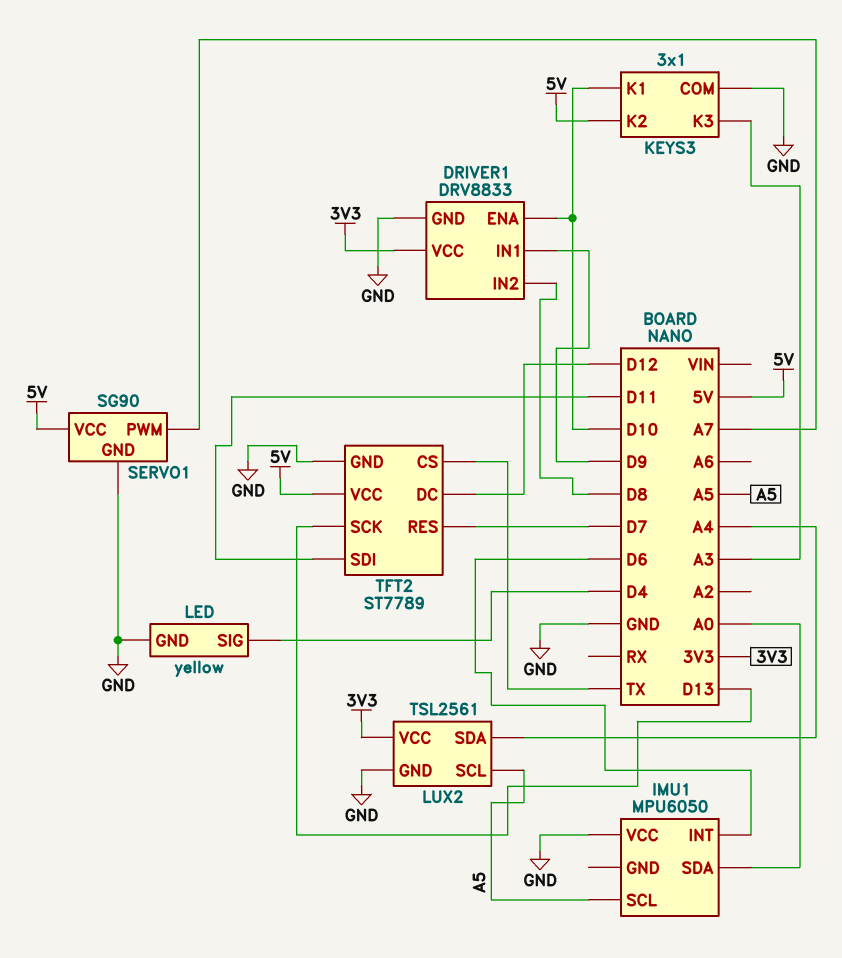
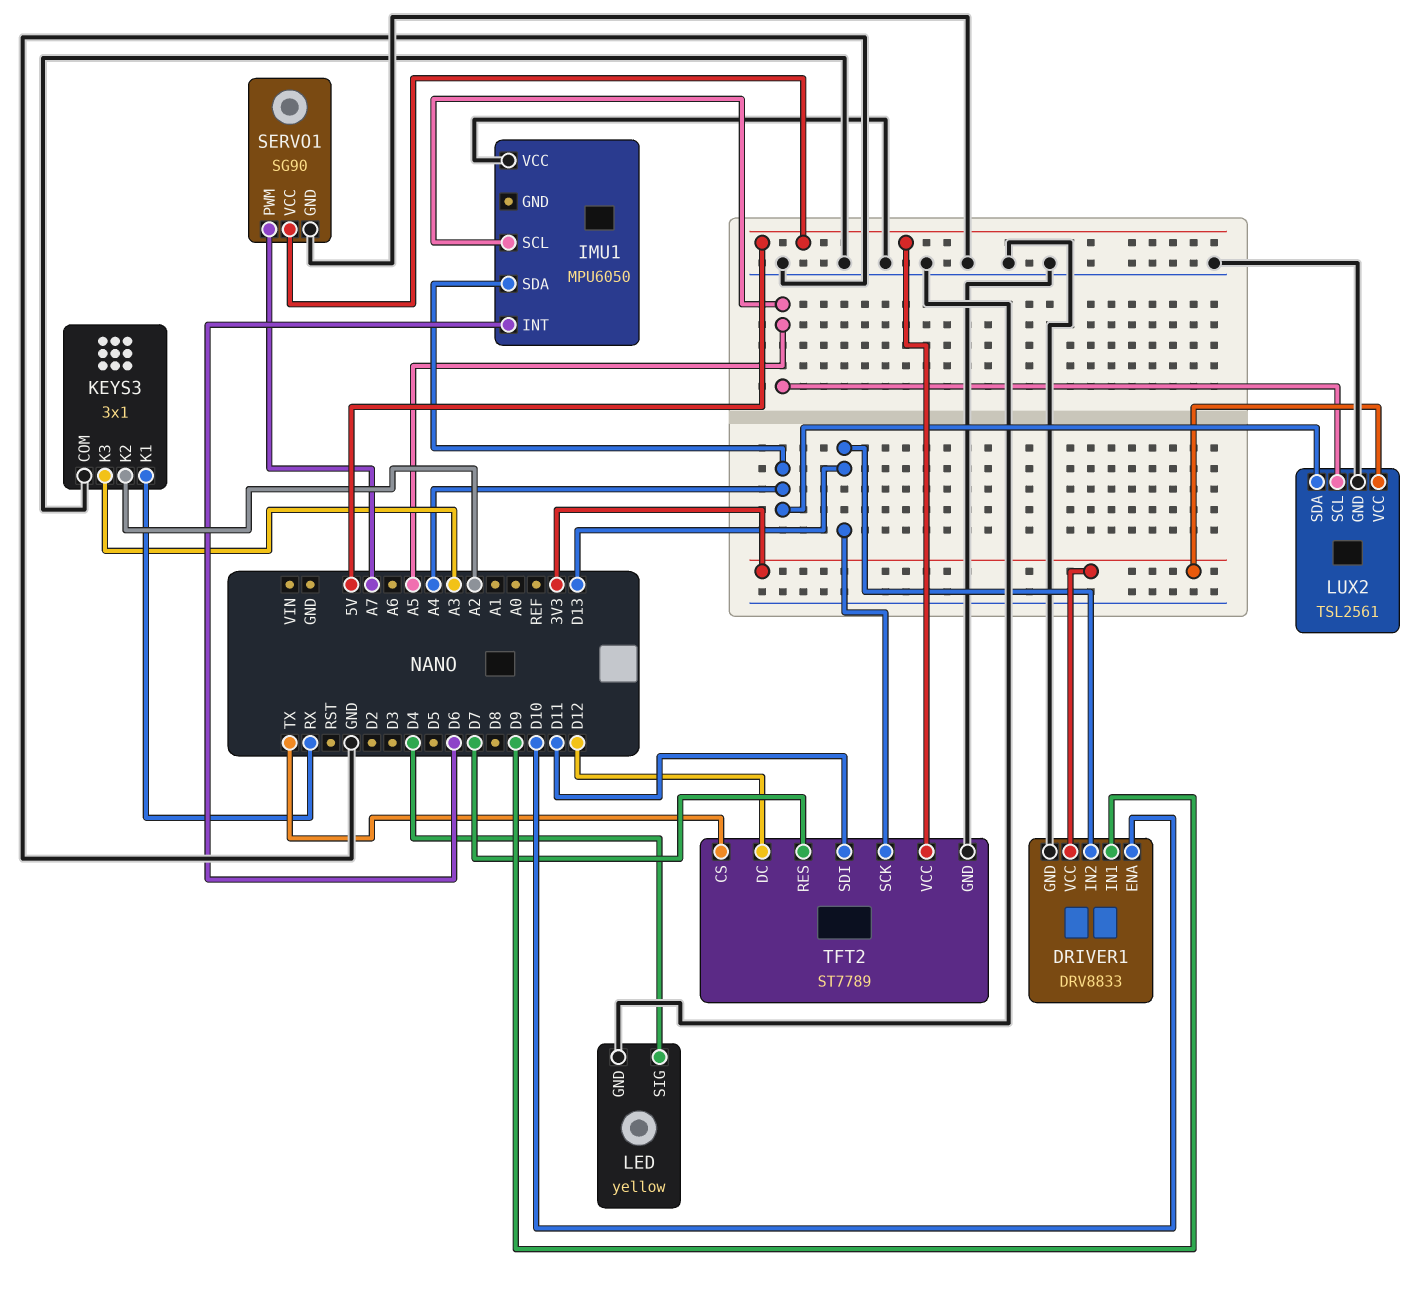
DRIVER1 pin IN2: D8 -> D13
IMU1 pin SDA: A0 -> A4
KEYS3 pin K1: D10 -> RX
KEYS3 pin K2: 5V -> A2

